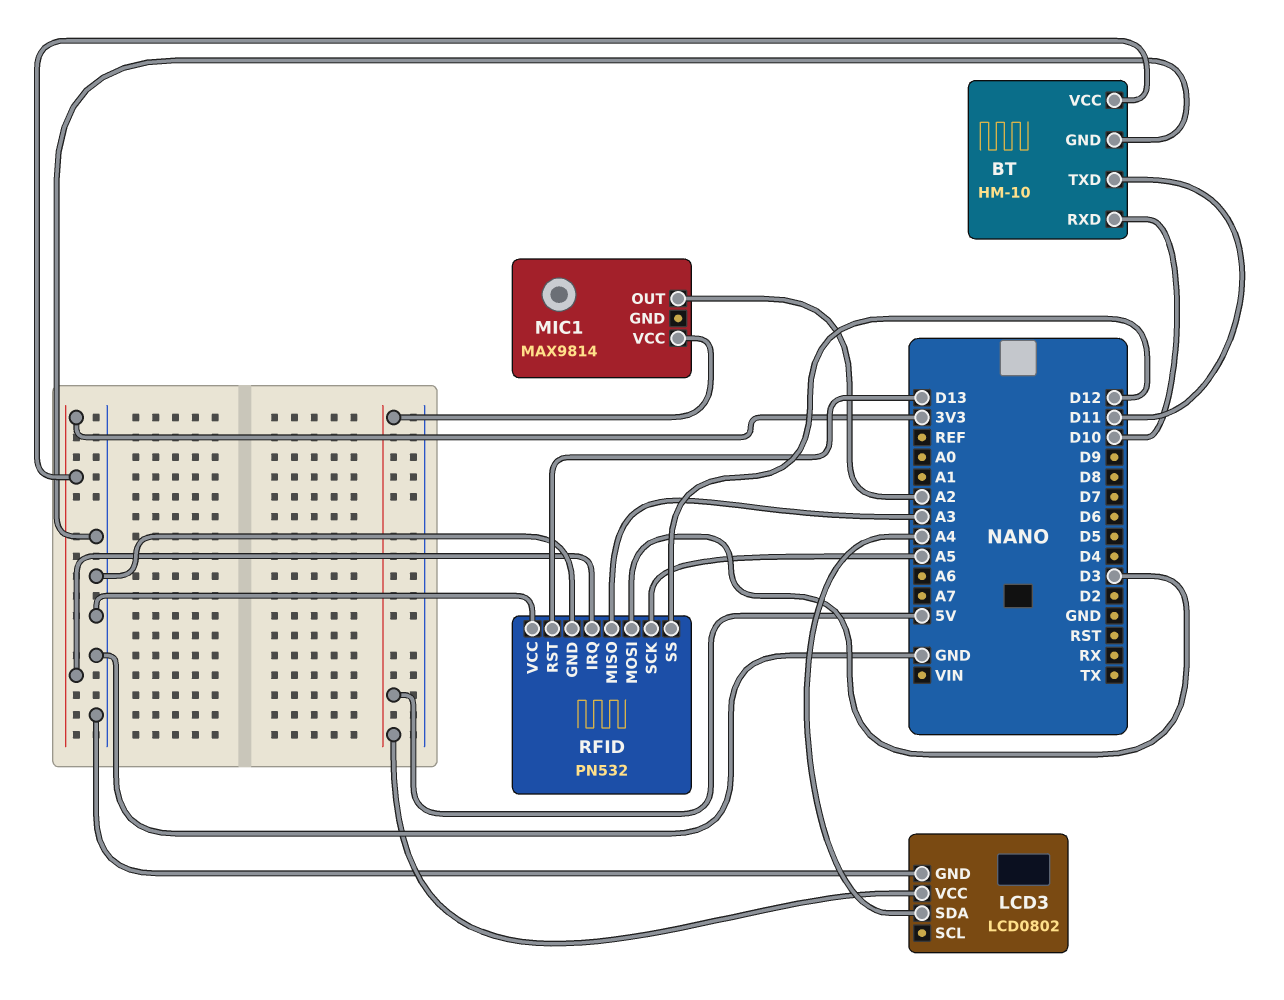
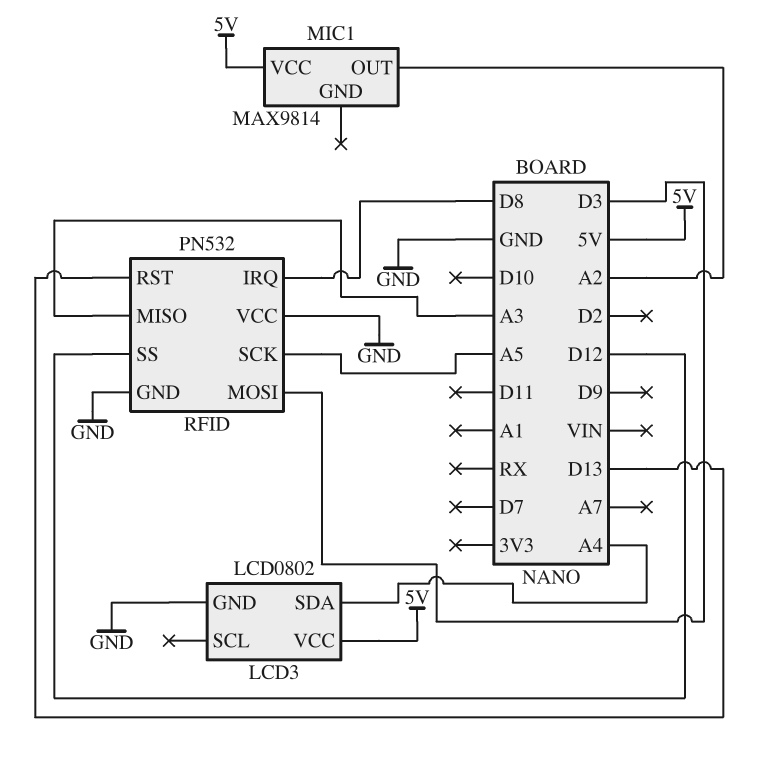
BT: HM-10 -> none
BT pin GND: GND -> none
BT pin RXD: D10 -> none
BT pin TXD: D11 -> none
BT pin VCC: 3V3 -> none
RFID pin IRQ: 3V3 -> D8

